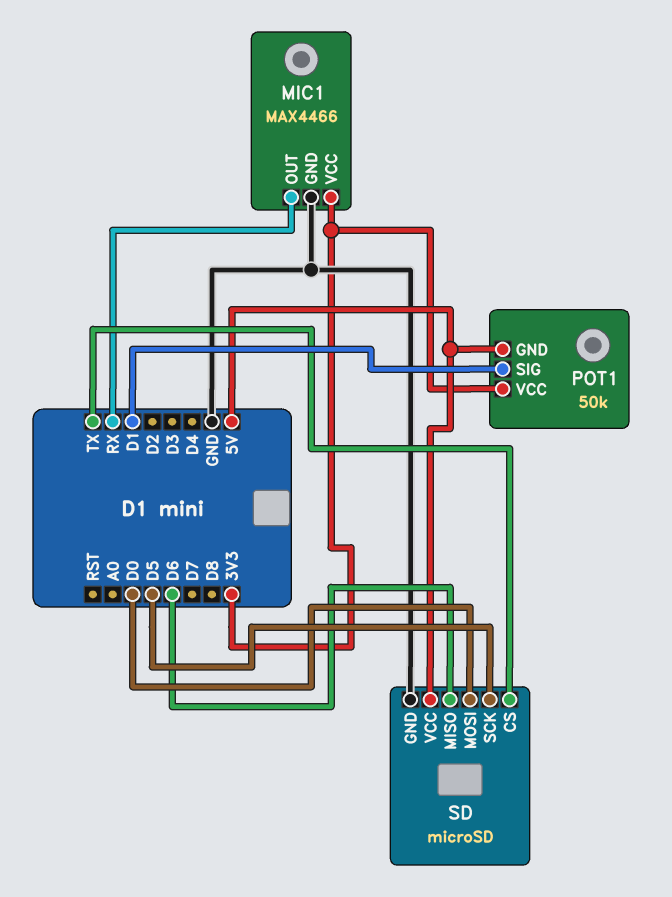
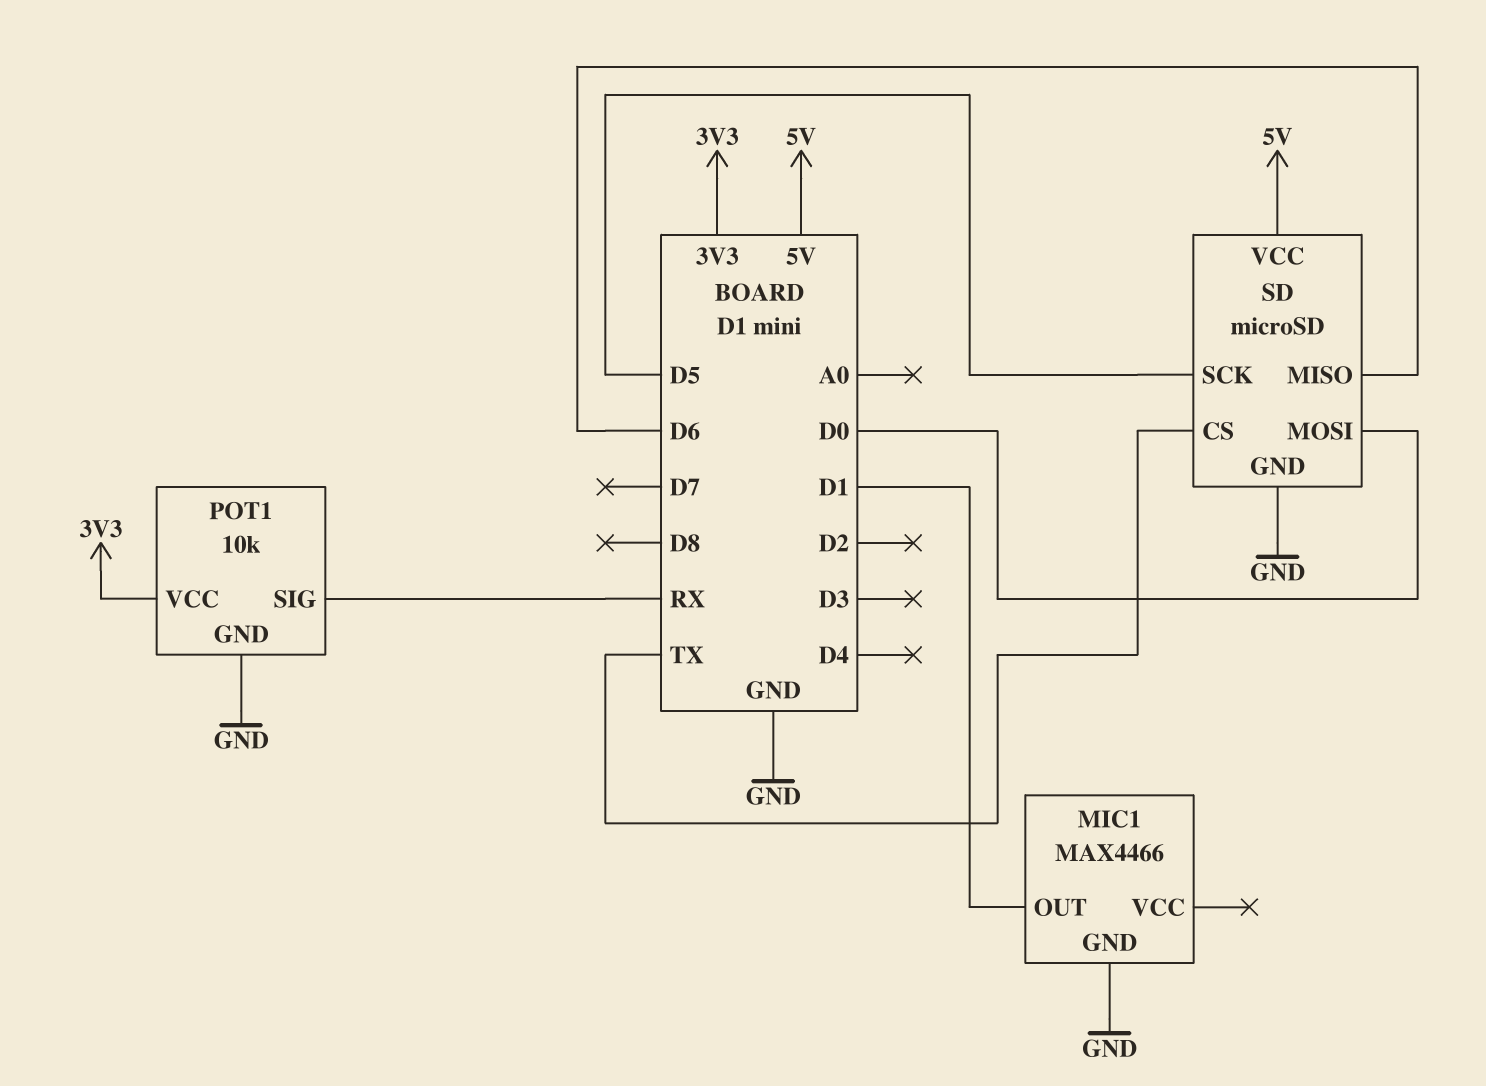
MIC1 pin OUT: RX -> D1
MIC1 pin VCC: 3V3 -> none
POT1: 50k -> 10k
POT1 pin GND: 5V -> GND
POT1 pin SIG: D1 -> RX

